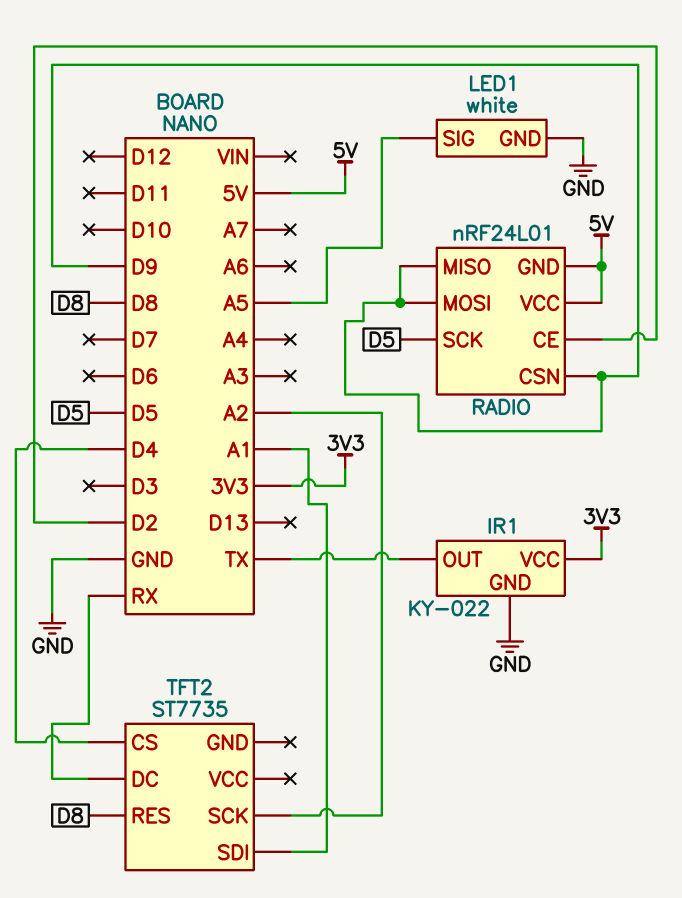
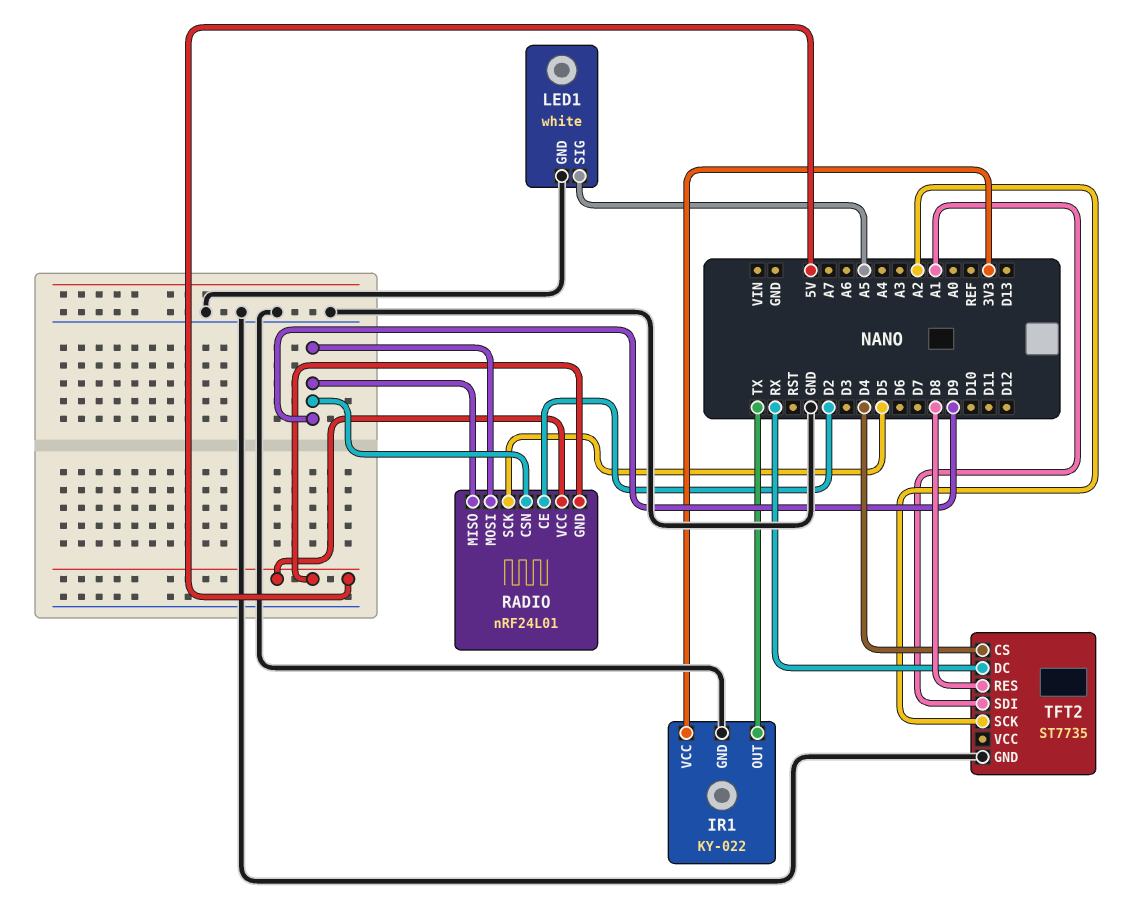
TFT2 pin GND: none -> GND

